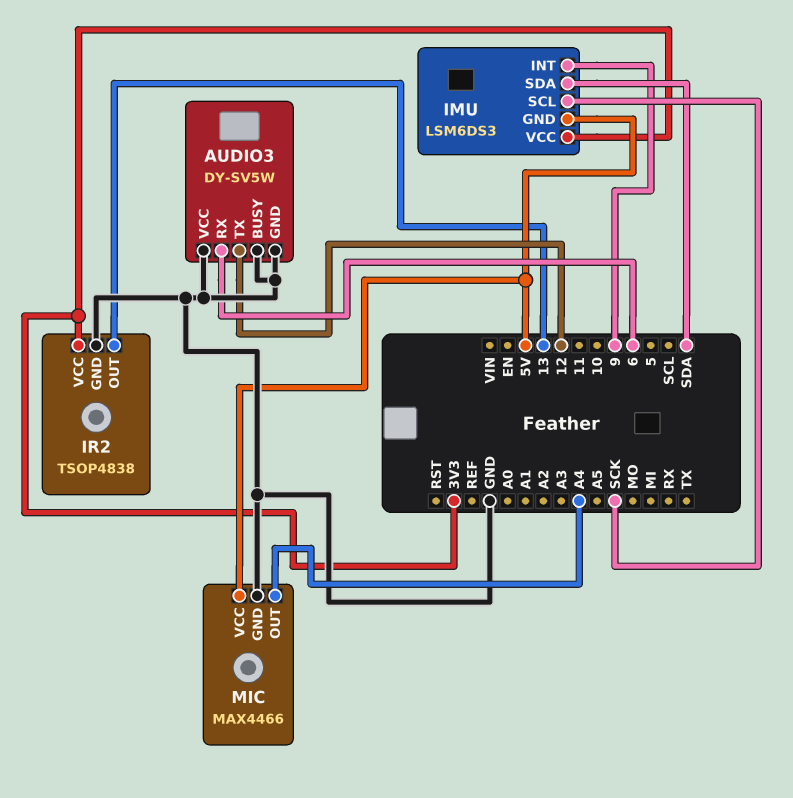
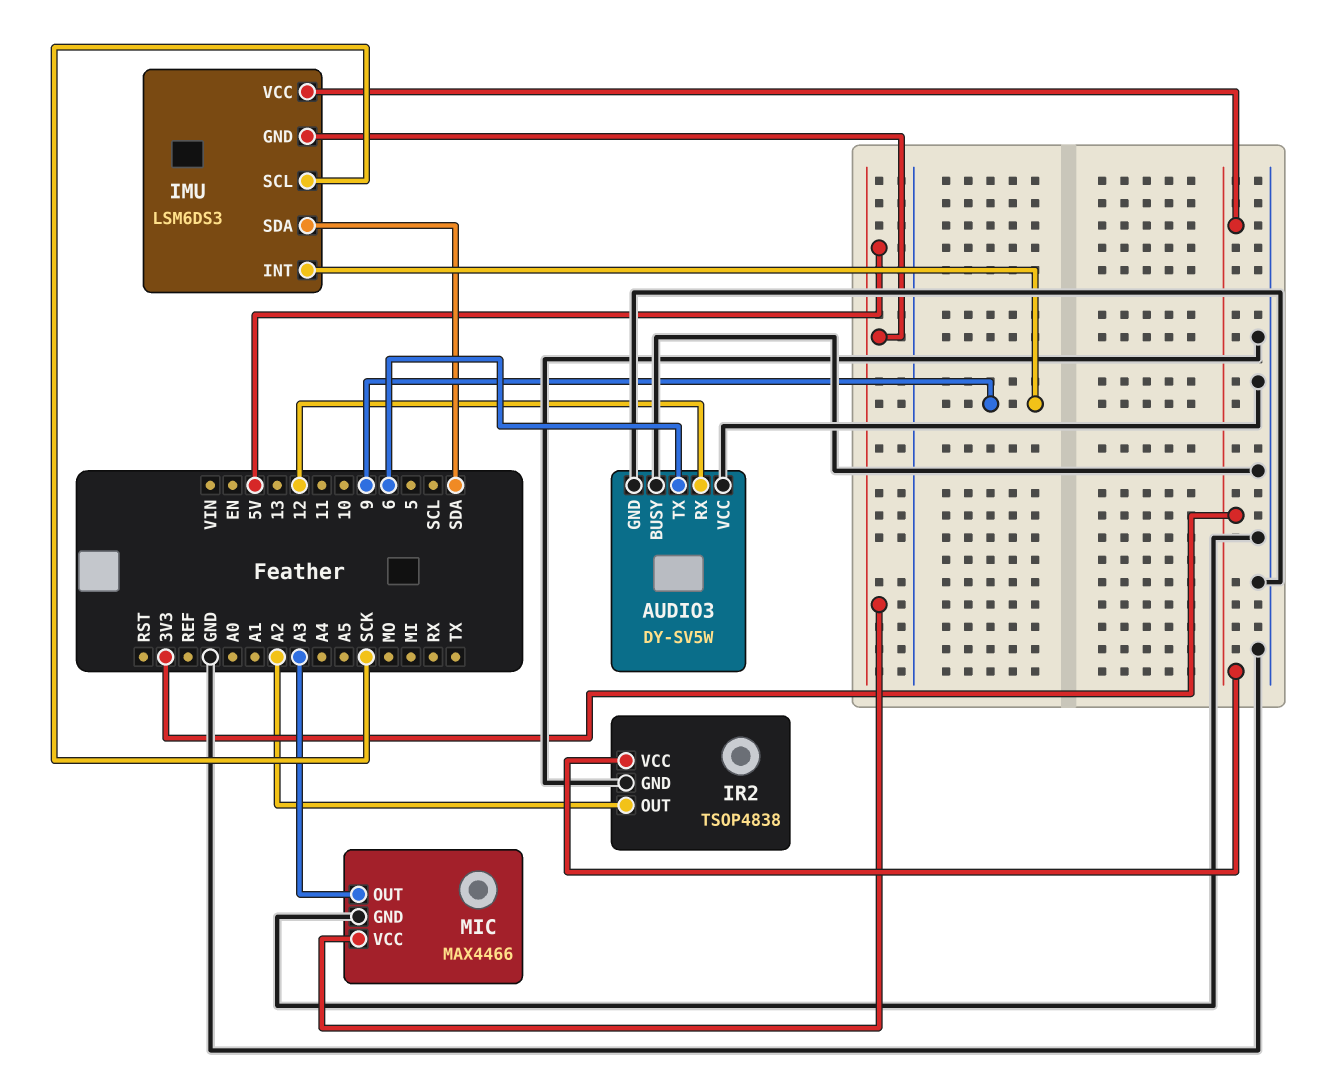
AUDIO3 pin RX: 6 -> 12
AUDIO3 pin TX: 12 -> 6
IR2 pin OUT: 13 -> A2
MIC pin OUT: A4 -> A3

